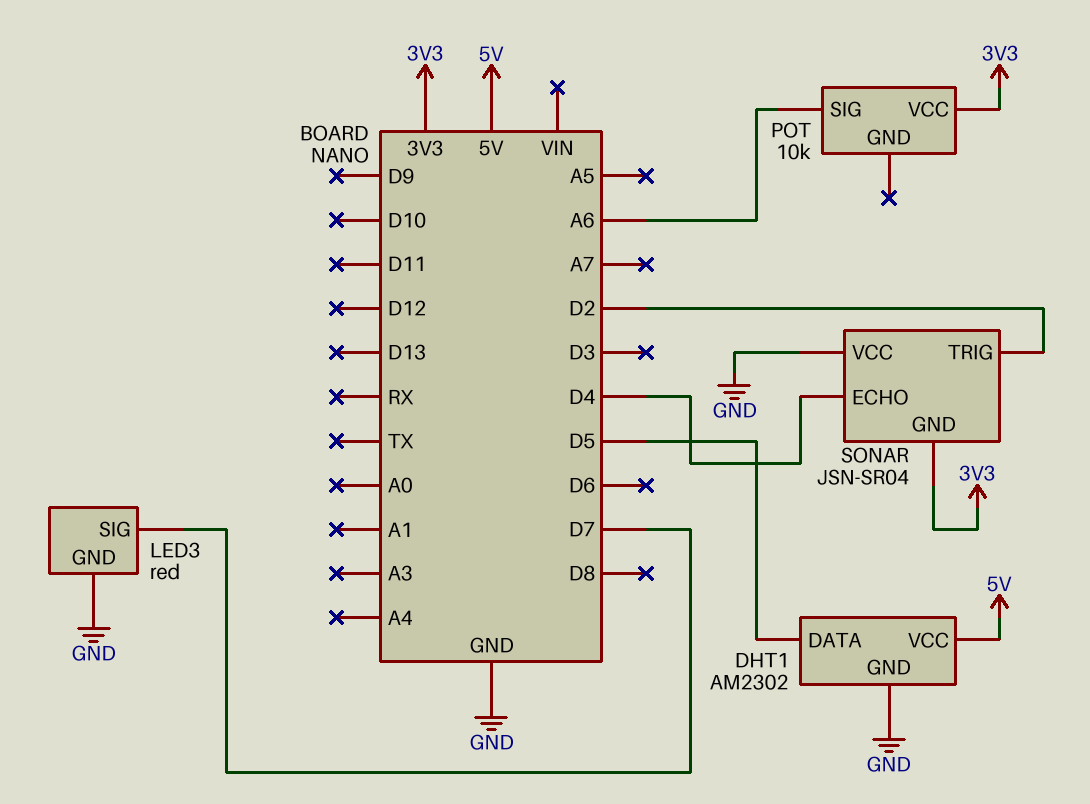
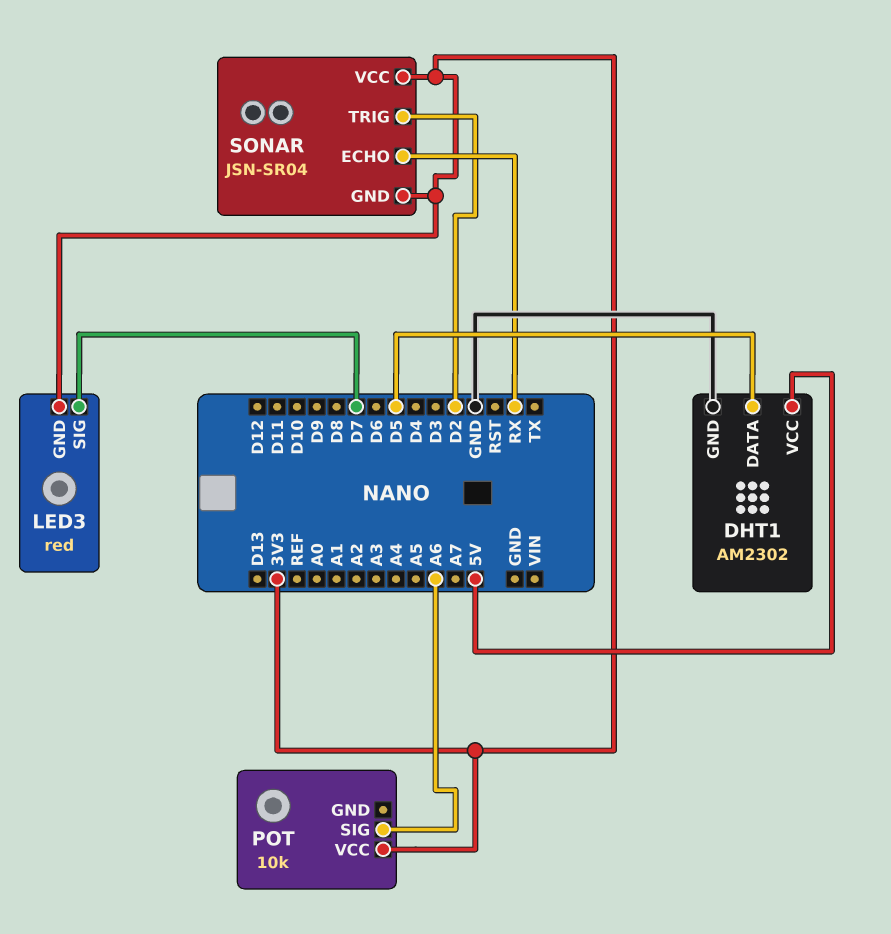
LED3 pin GND: GND -> 3V3
SONAR pin ECHO: D4 -> RX
SONAR pin VCC: GND -> 3V3

